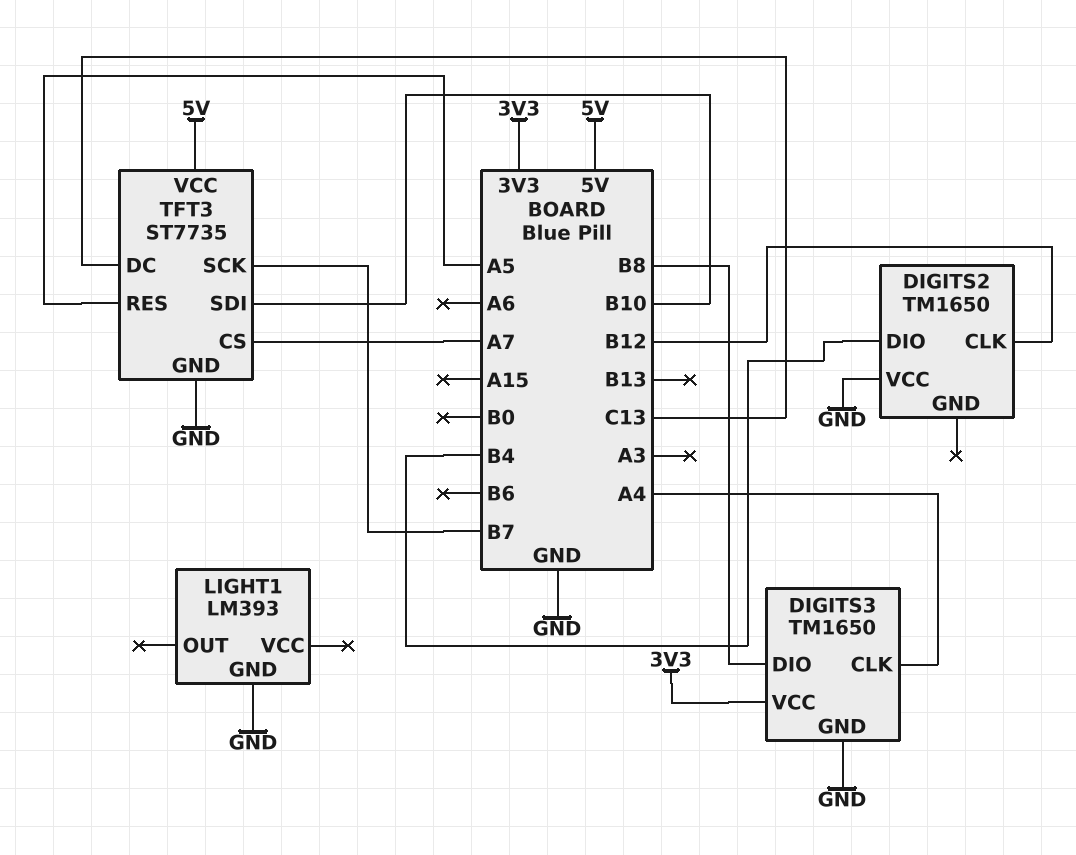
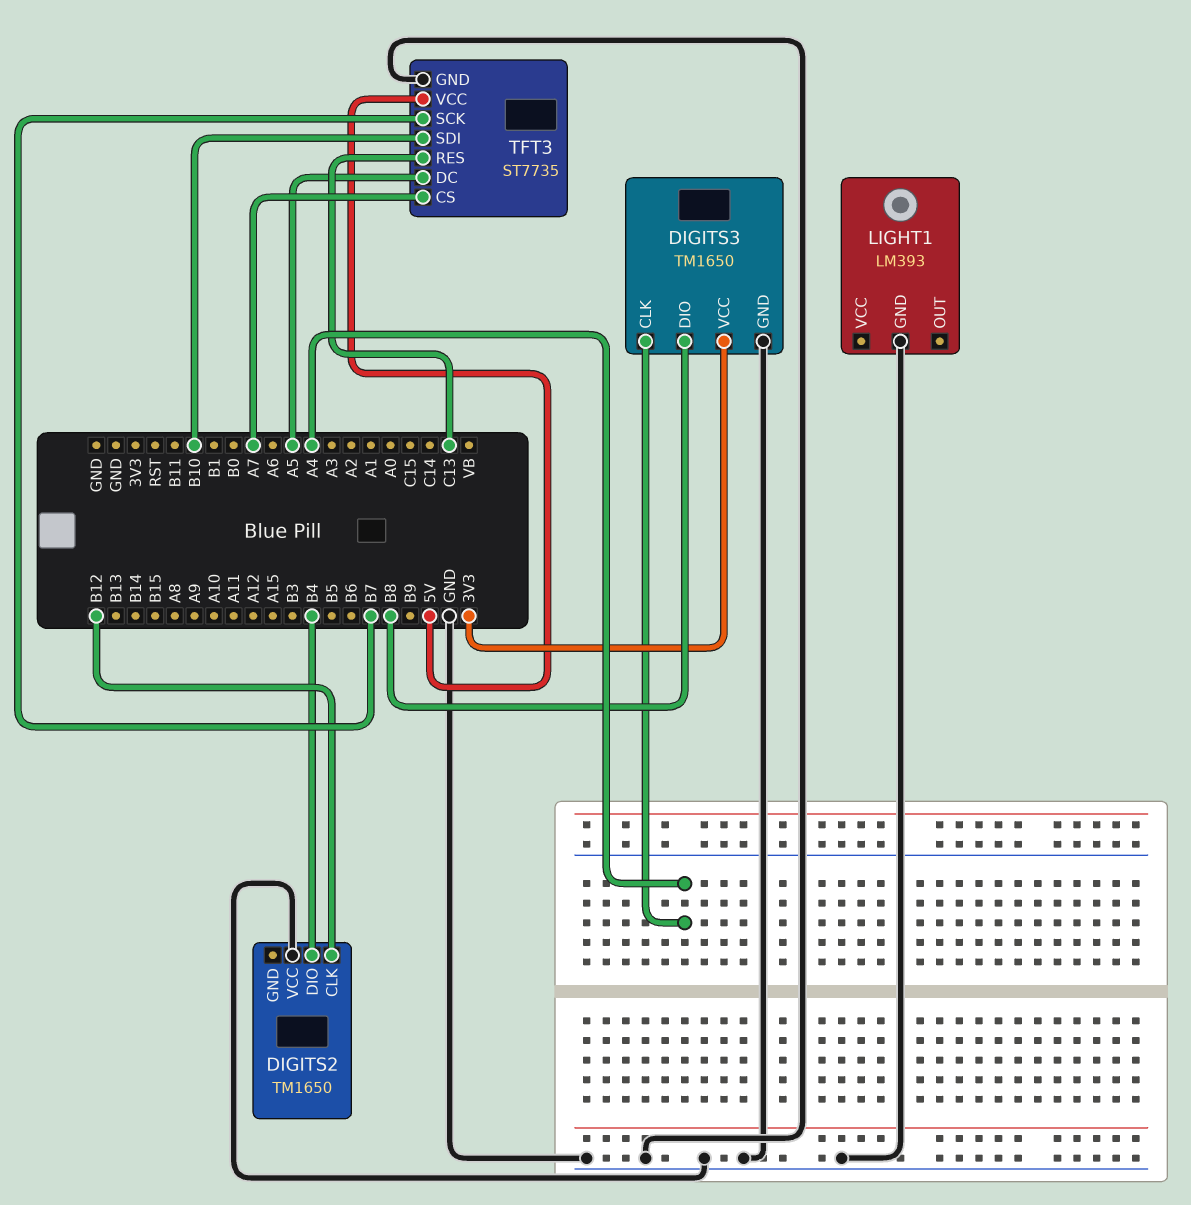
TFT3 pin DC: C13 -> A5
TFT3 pin RES: A5 -> C13

